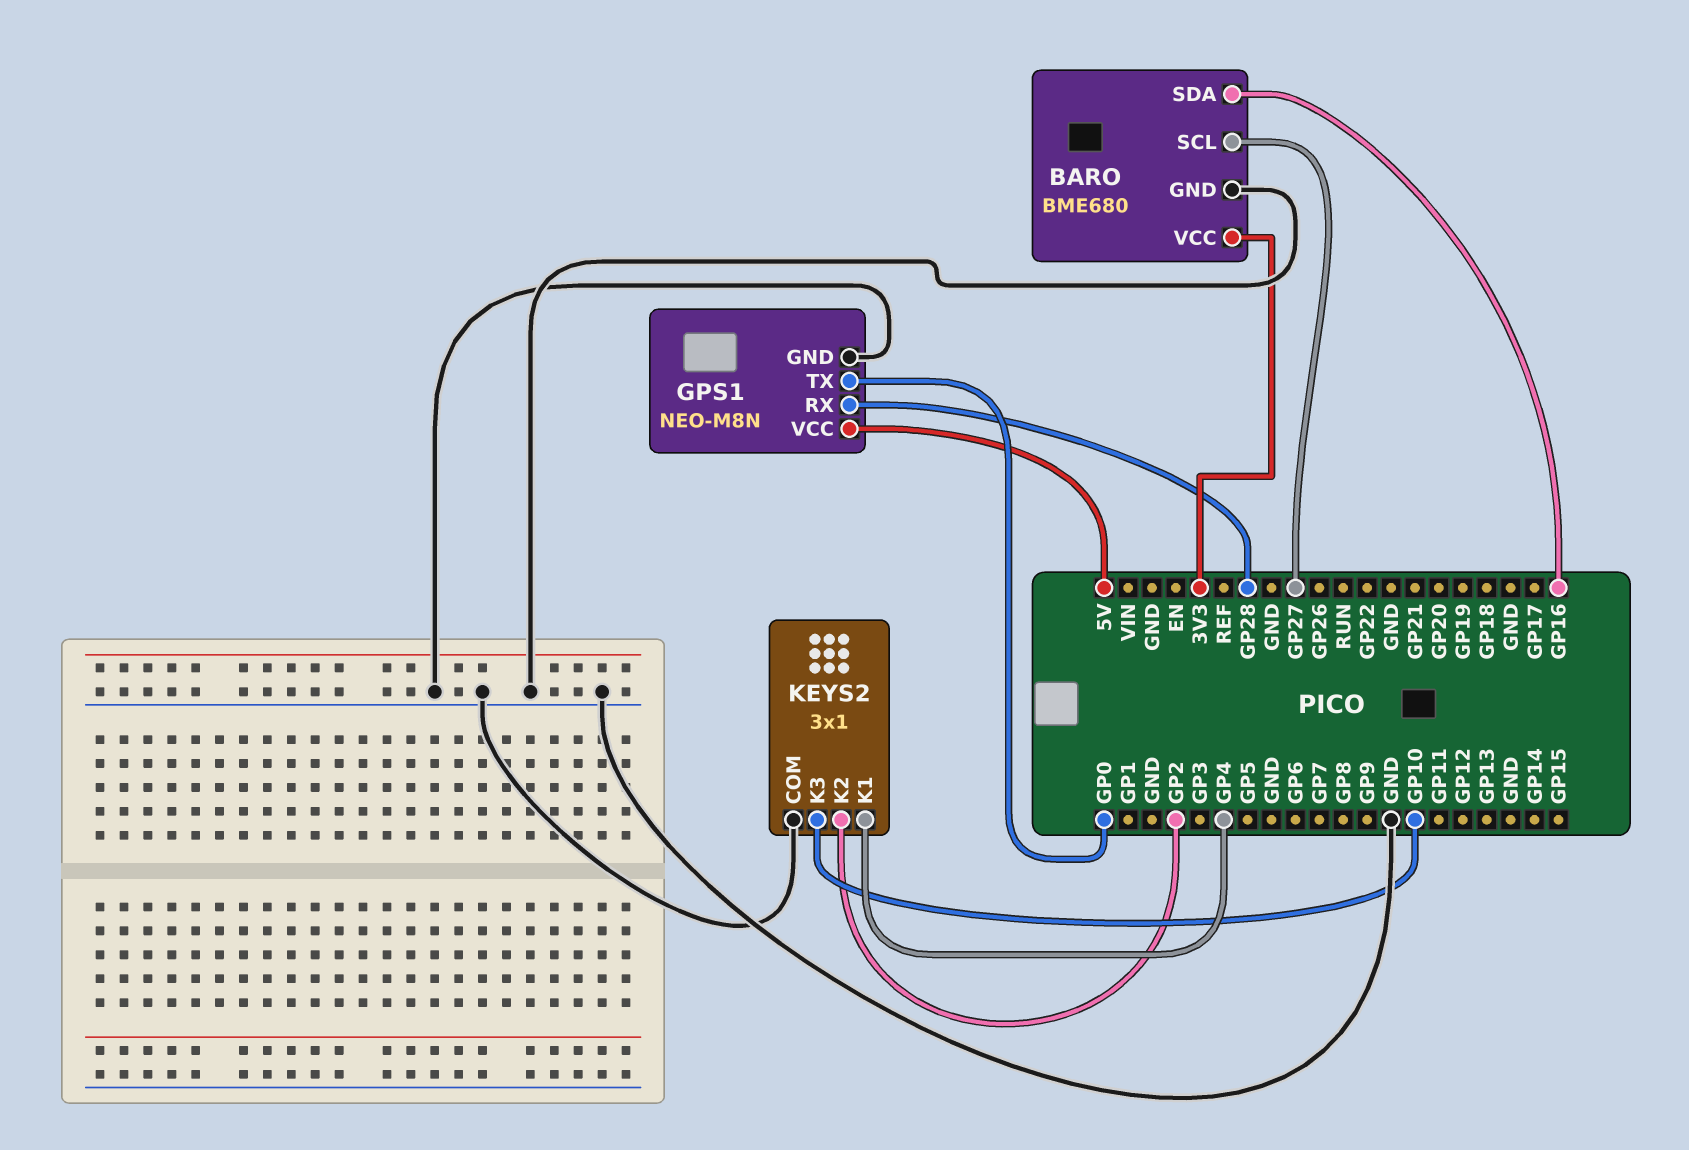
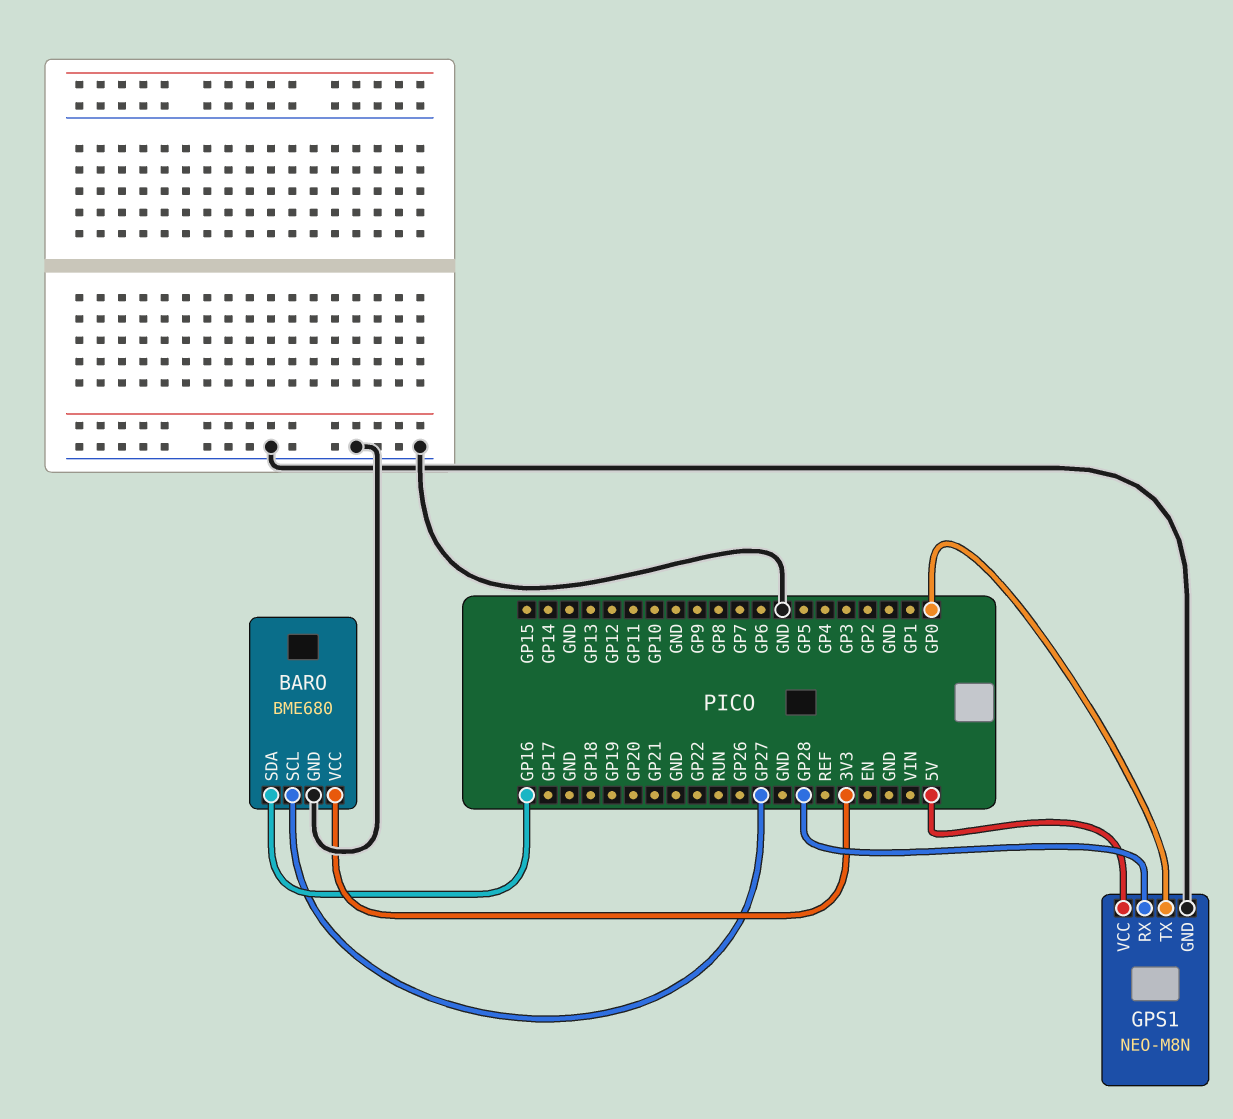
KEYS2: 3x1 -> none
KEYS2 pin COM: GND -> none
KEYS2 pin K1: GP4 -> none
KEYS2 pin K2: GP2 -> none
KEYS2 pin K3: GP10 -> none

